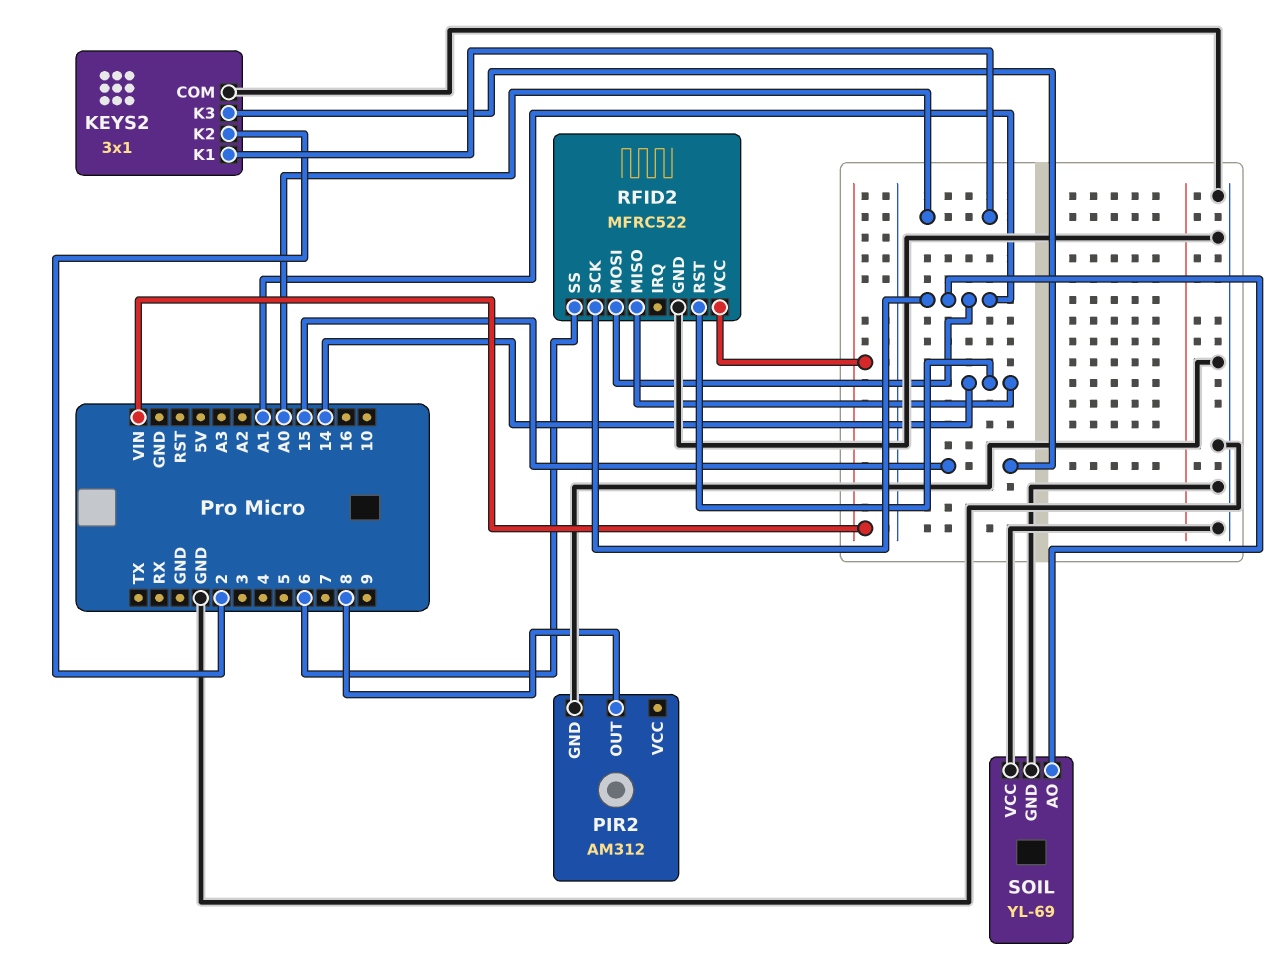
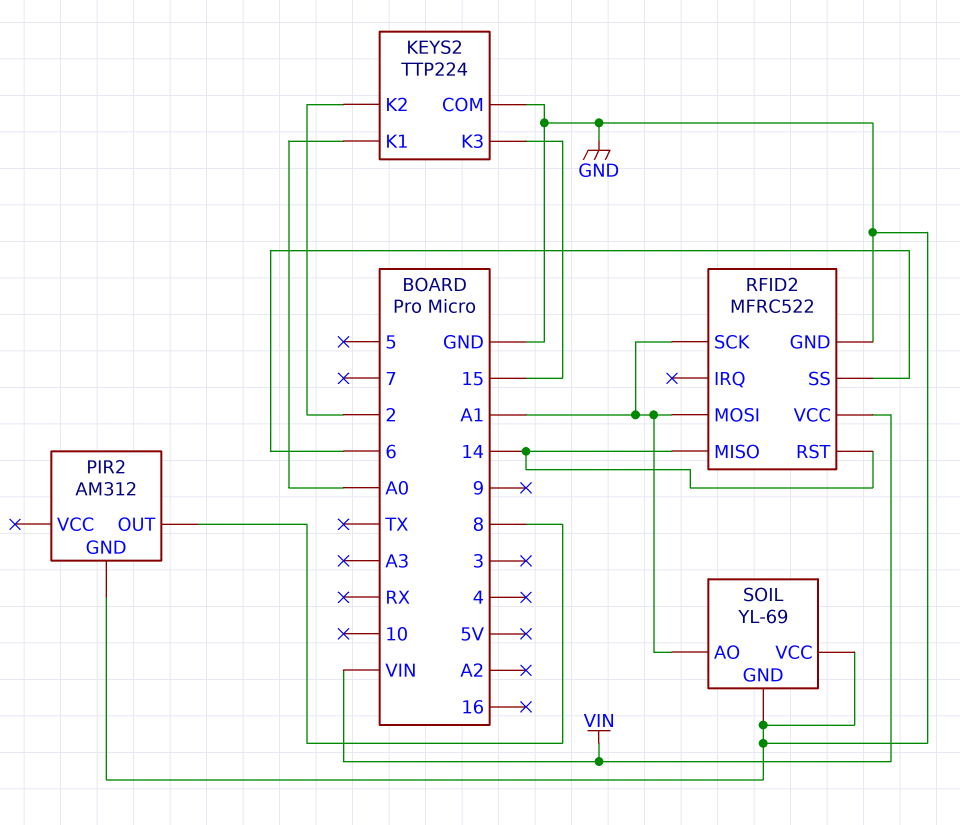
KEYS2: 3x1 -> TTP224

